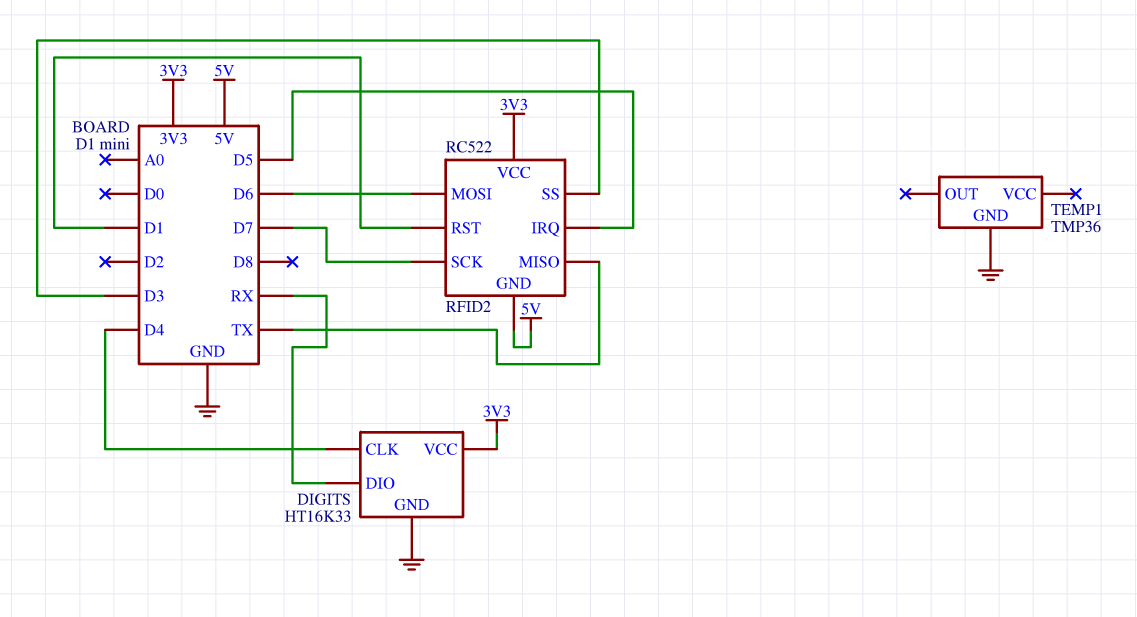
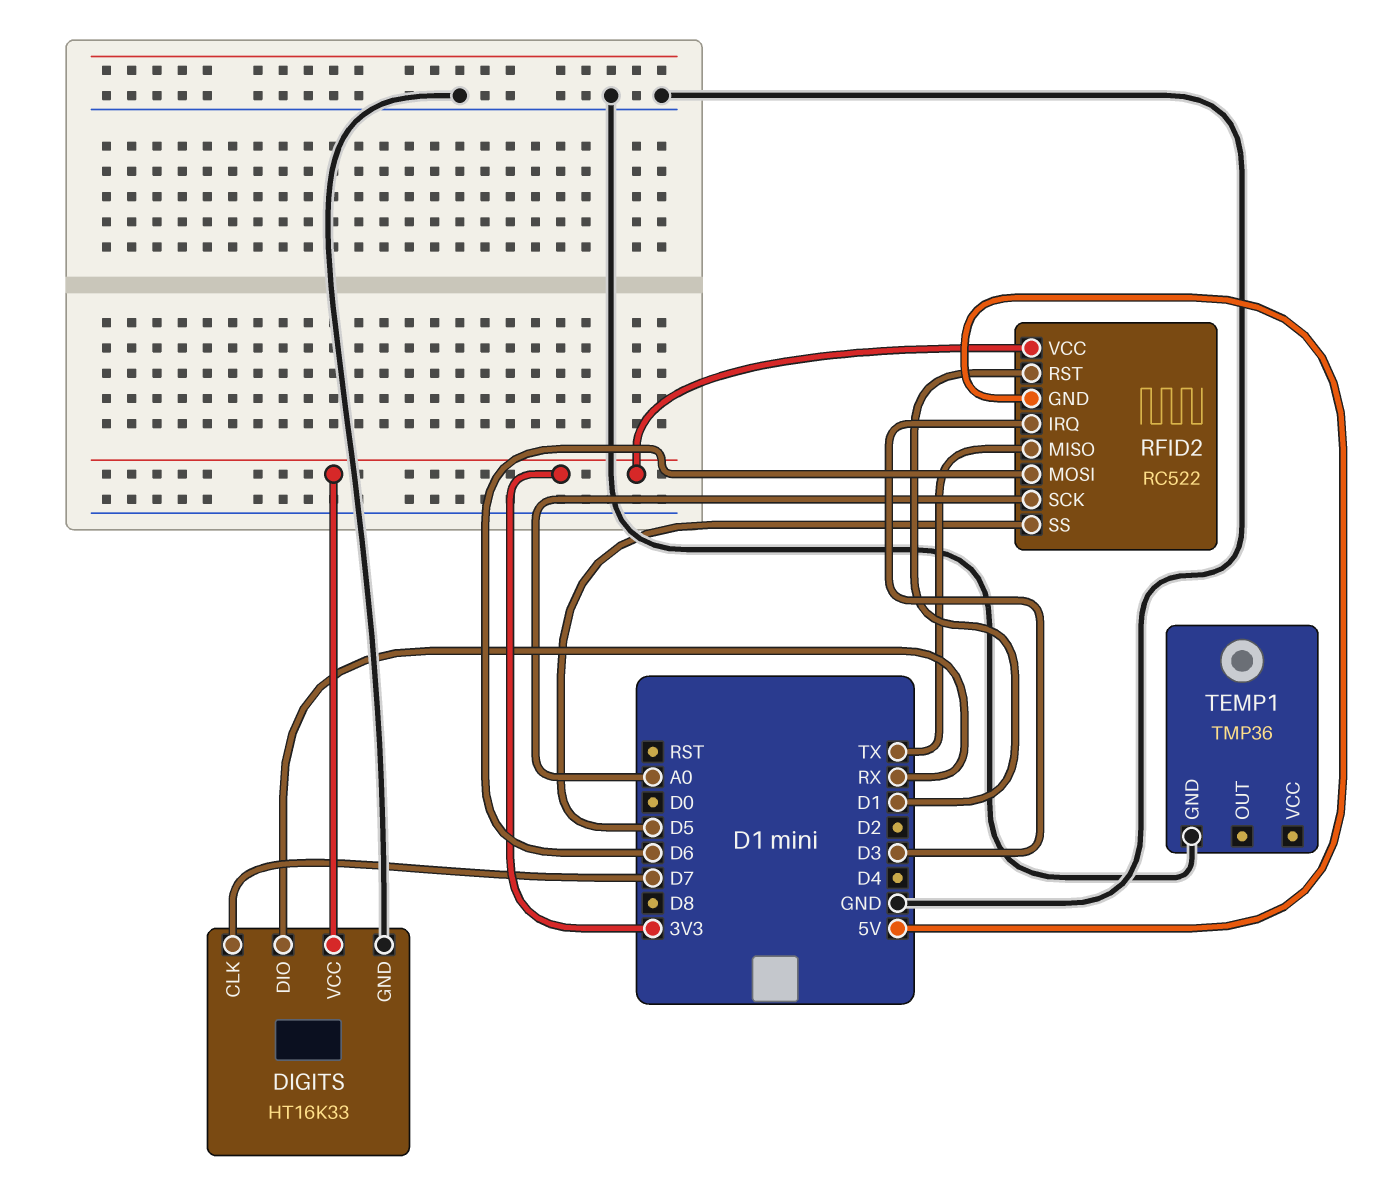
DIGITS pin CLK: D4 -> D7
RFID2 pin IRQ: D5 -> D3
RFID2 pin SCK: D7 -> A0
RFID2 pin SS: D3 -> D5

